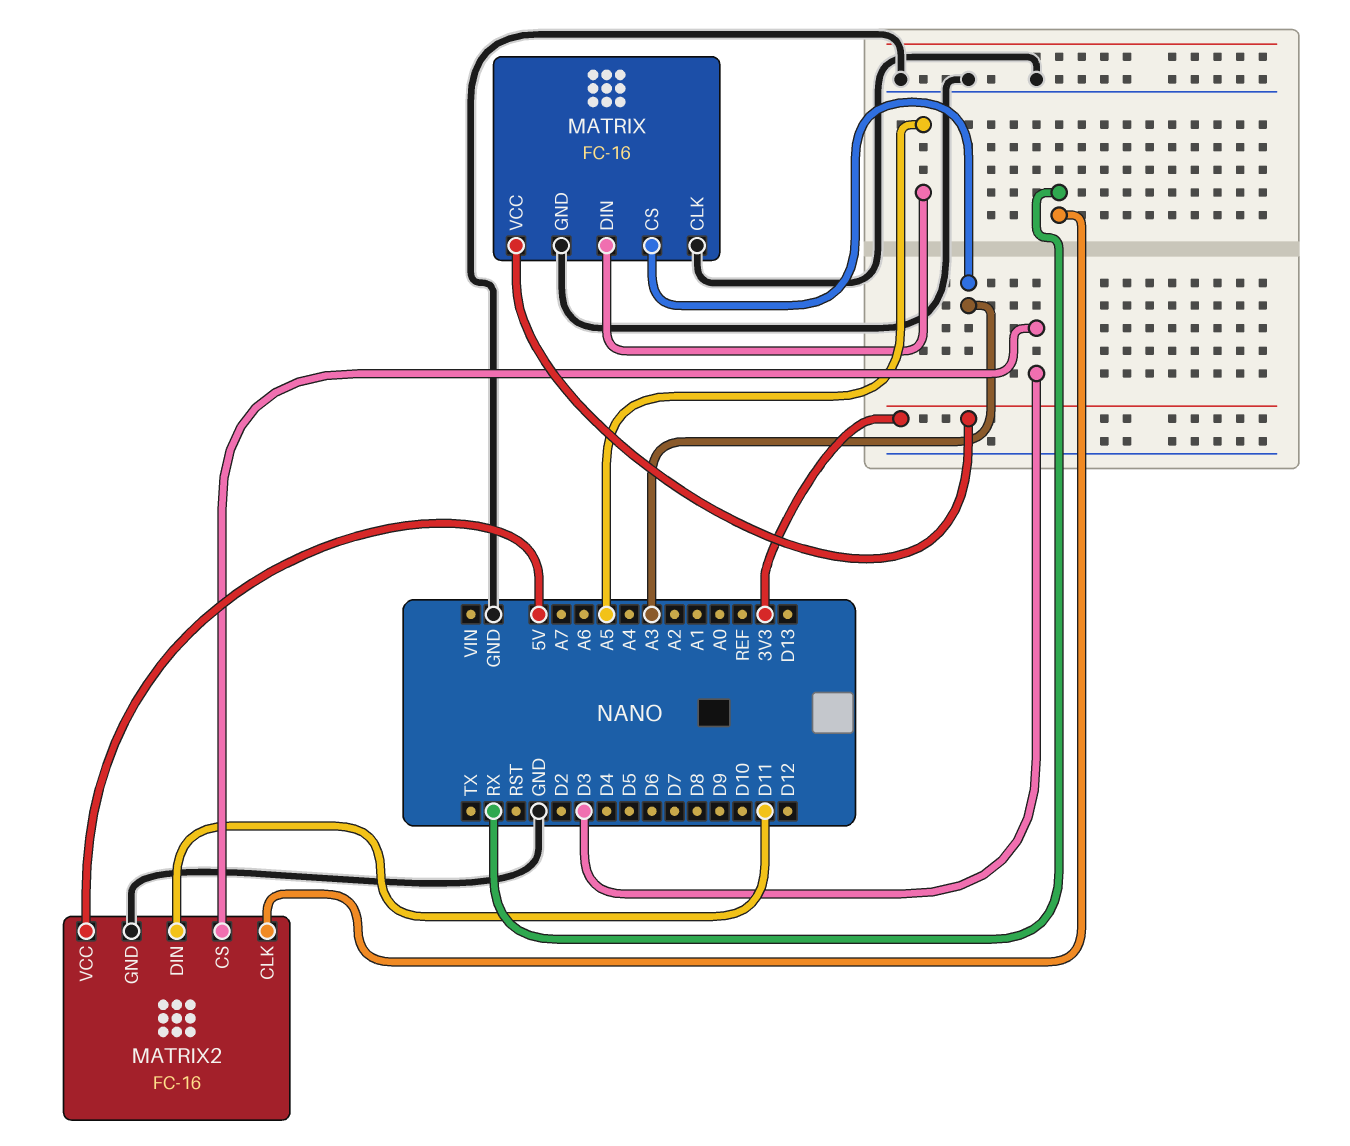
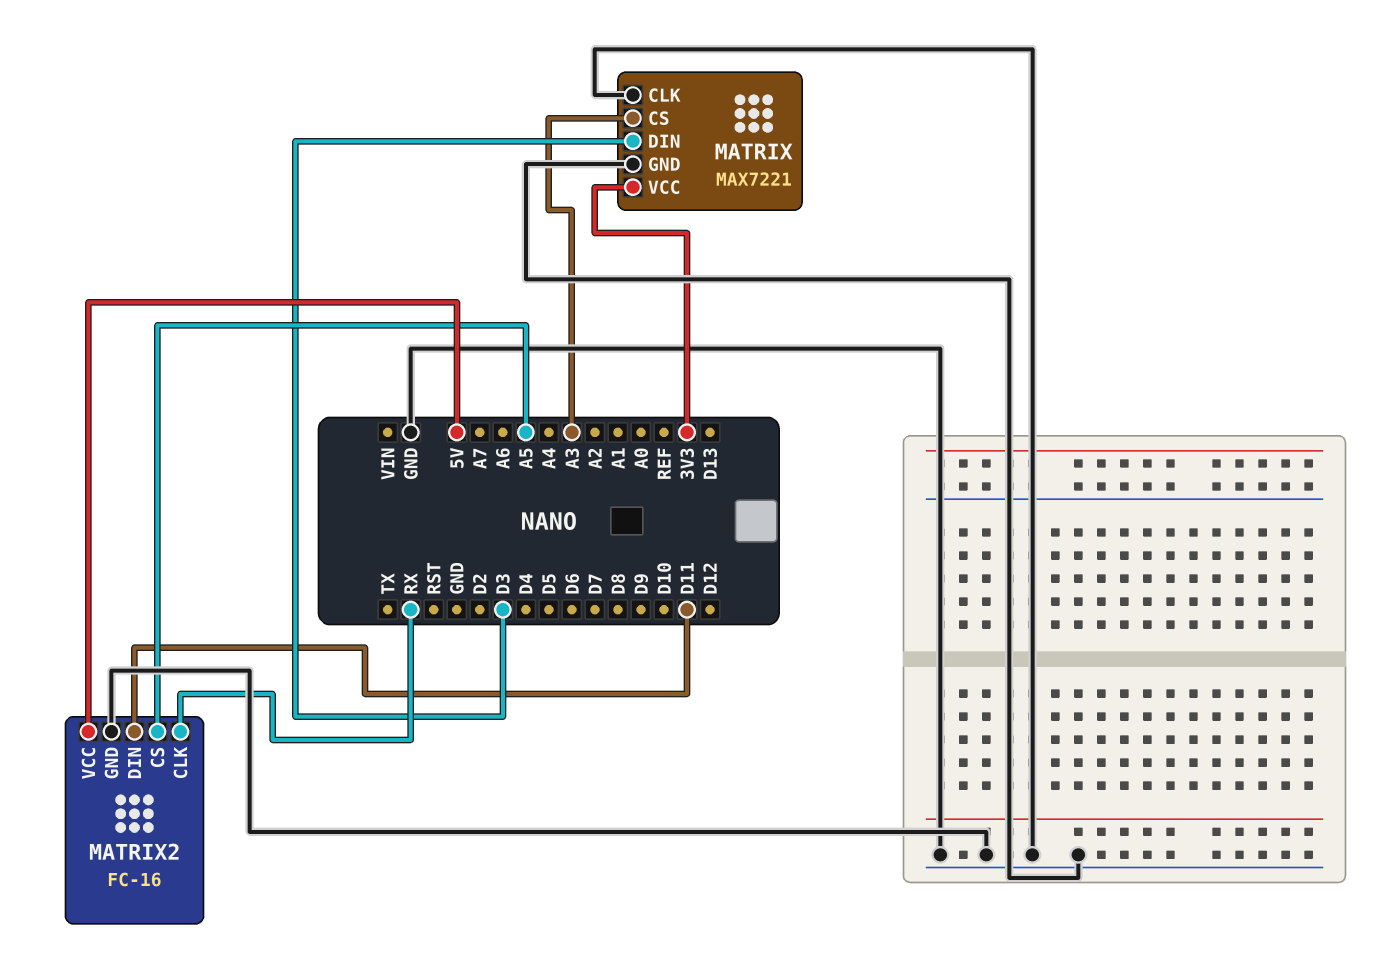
MATRIX: FC-16 -> MAX7221
MATRIX pin DIN: A5 -> D3
MATRIX2 pin CS: D3 -> A5

